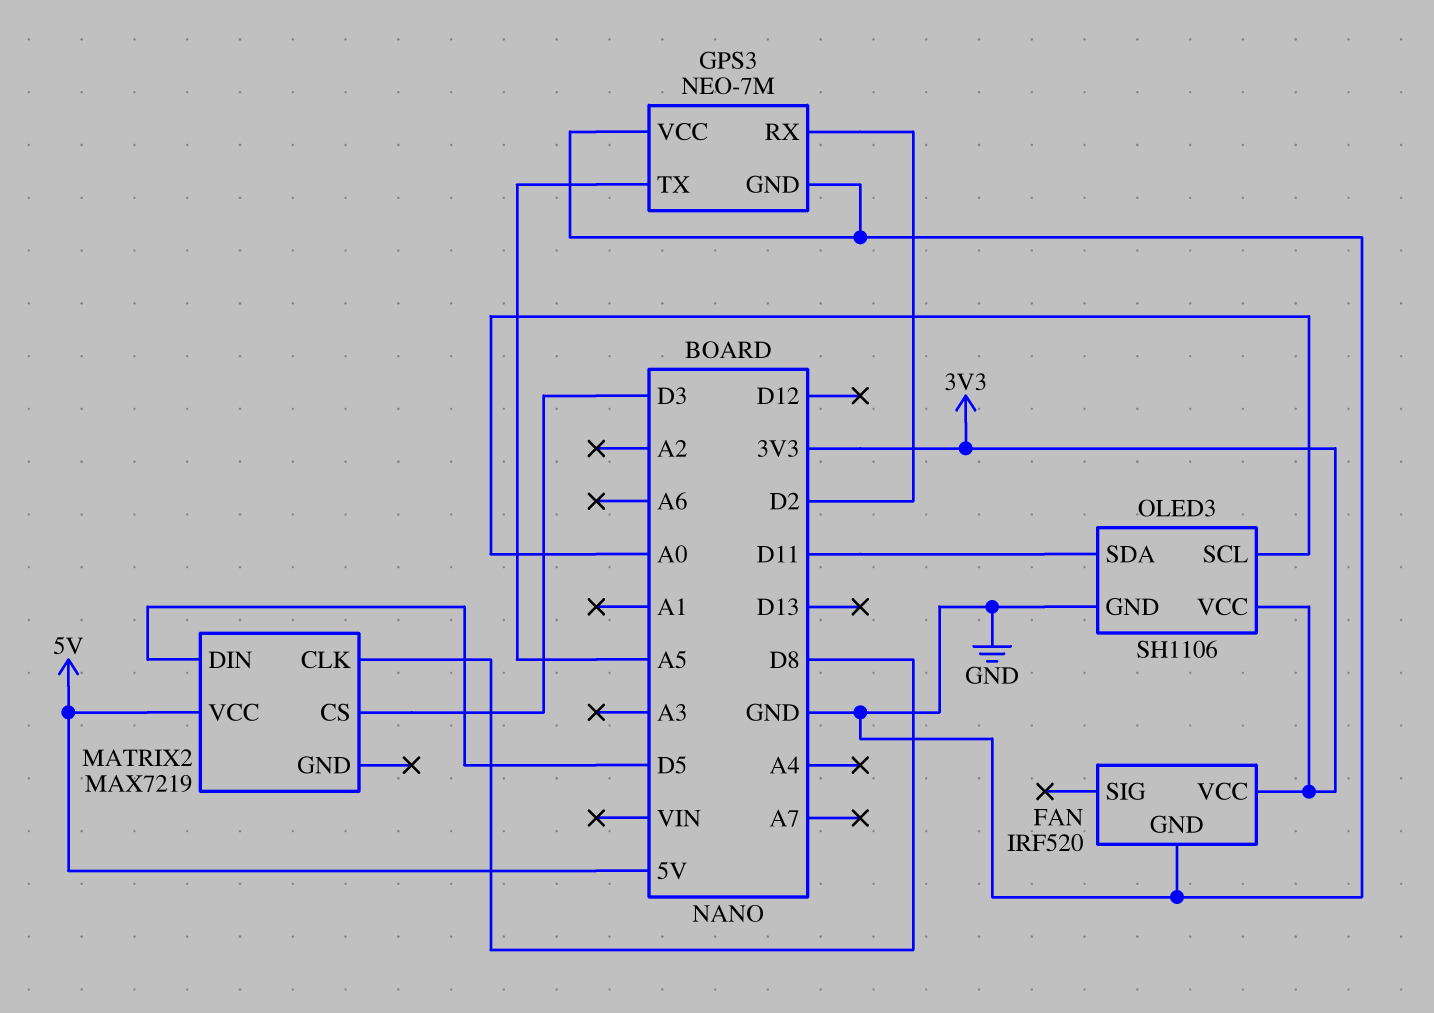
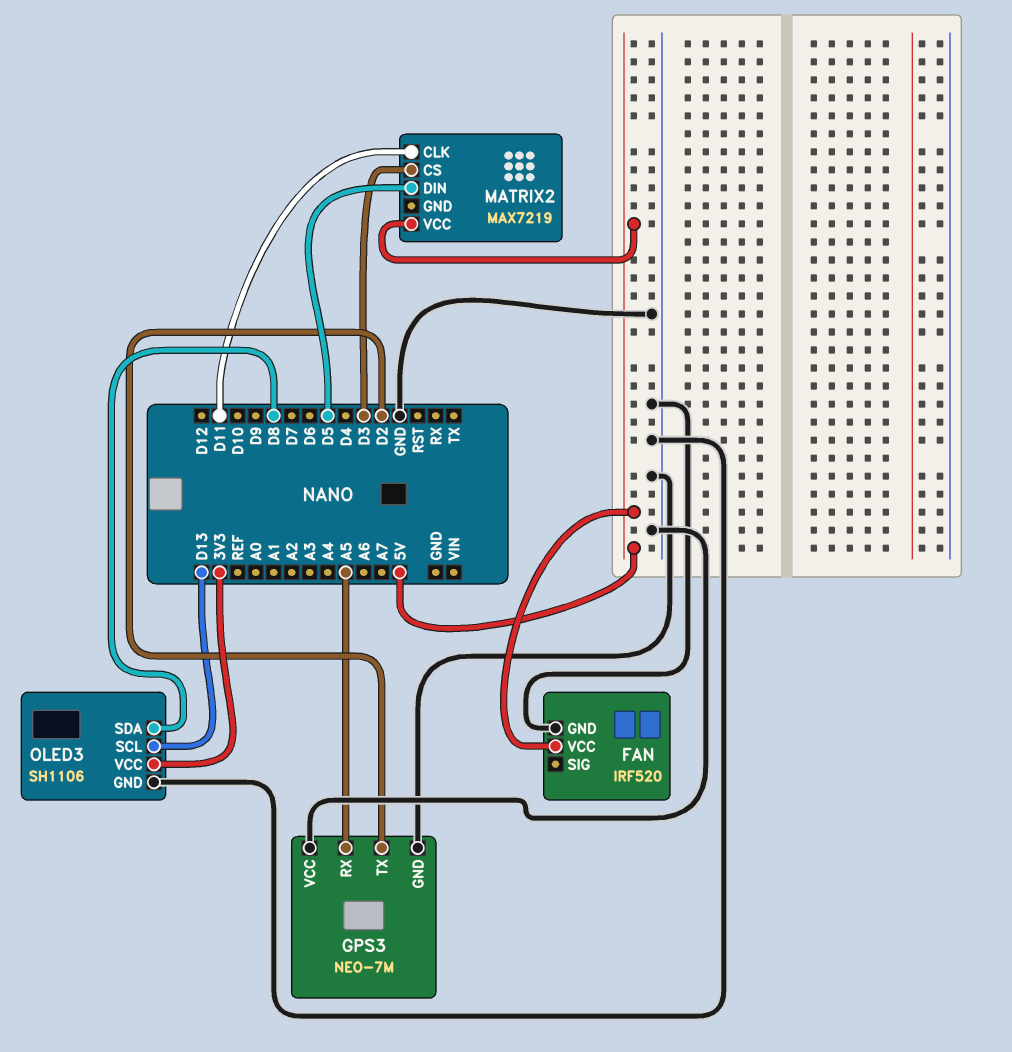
FAN pin VCC: 3V3 -> 5V
GPS3 pin RX: D2 -> A5
GPS3 pin TX: A5 -> D2
MATRIX2 pin CLK: D8 -> D11
OLED3 pin SCL: A0 -> D13
OLED3 pin SDA: D11 -> D8

